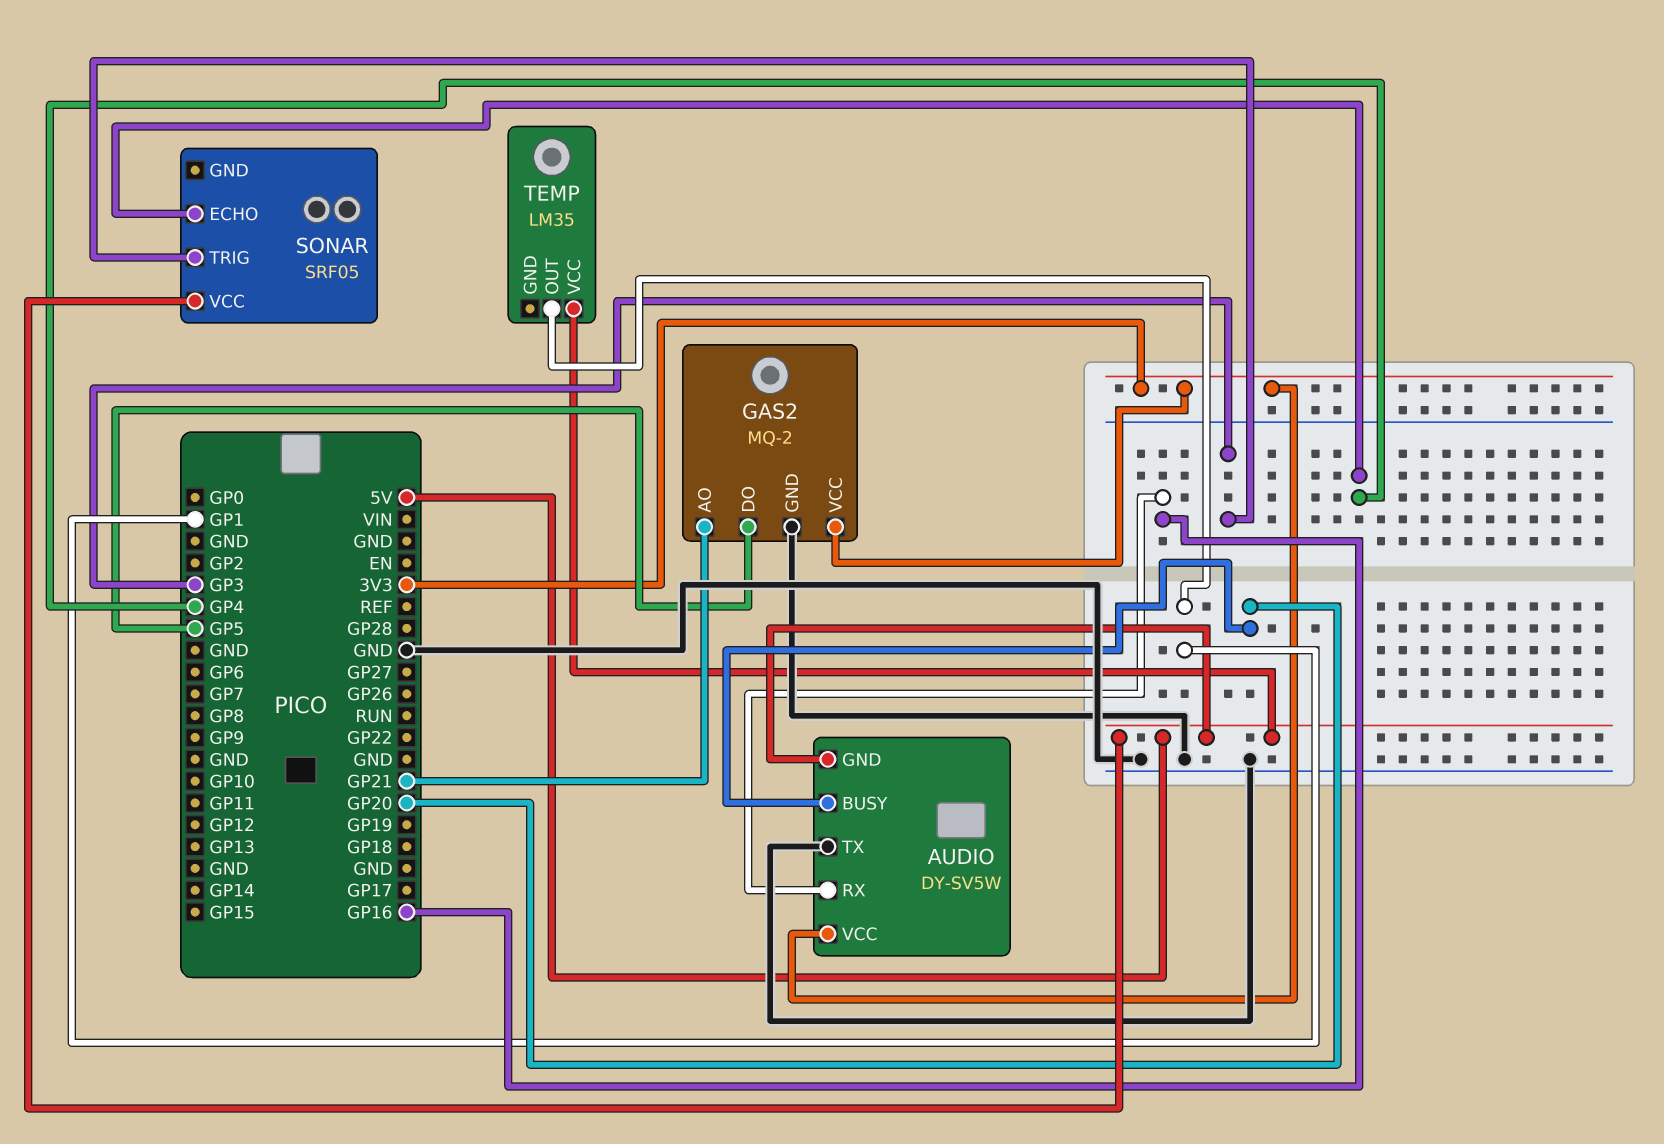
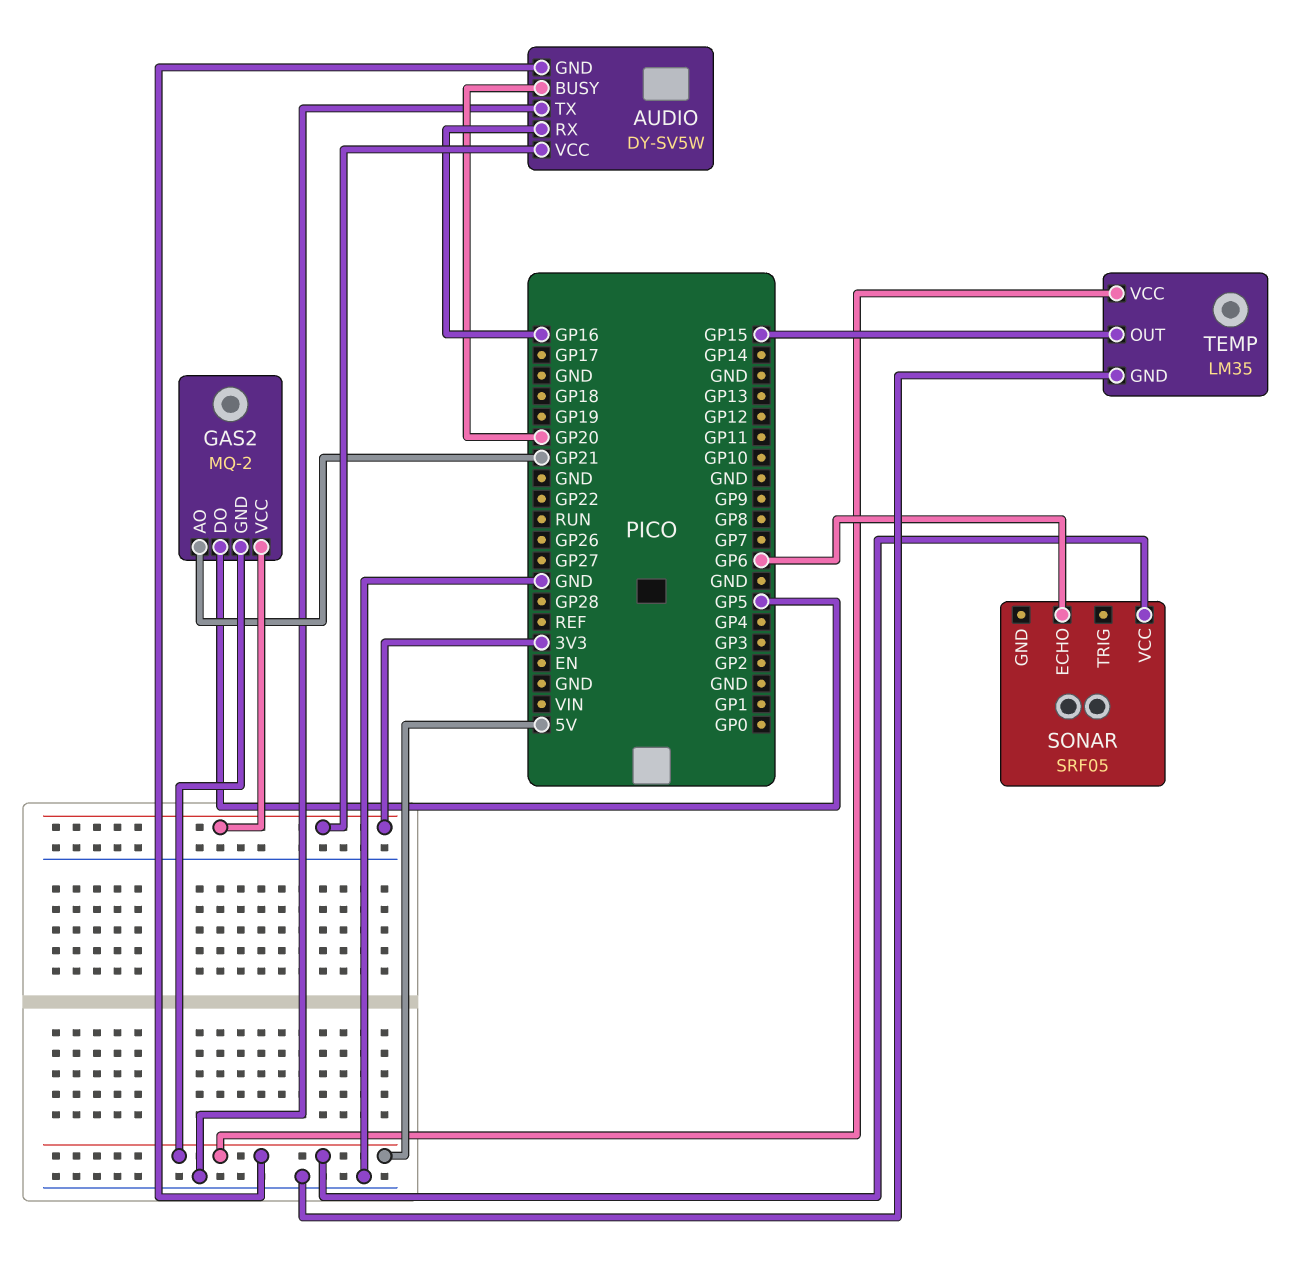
GAS2 pin GND: GND -> 5V
SONAR pin ECHO: GP4 -> GP6
SONAR pin TRIG: GP3 -> none
TEMP pin GND: none -> GND
TEMP pin OUT: GP1 -> GP15

